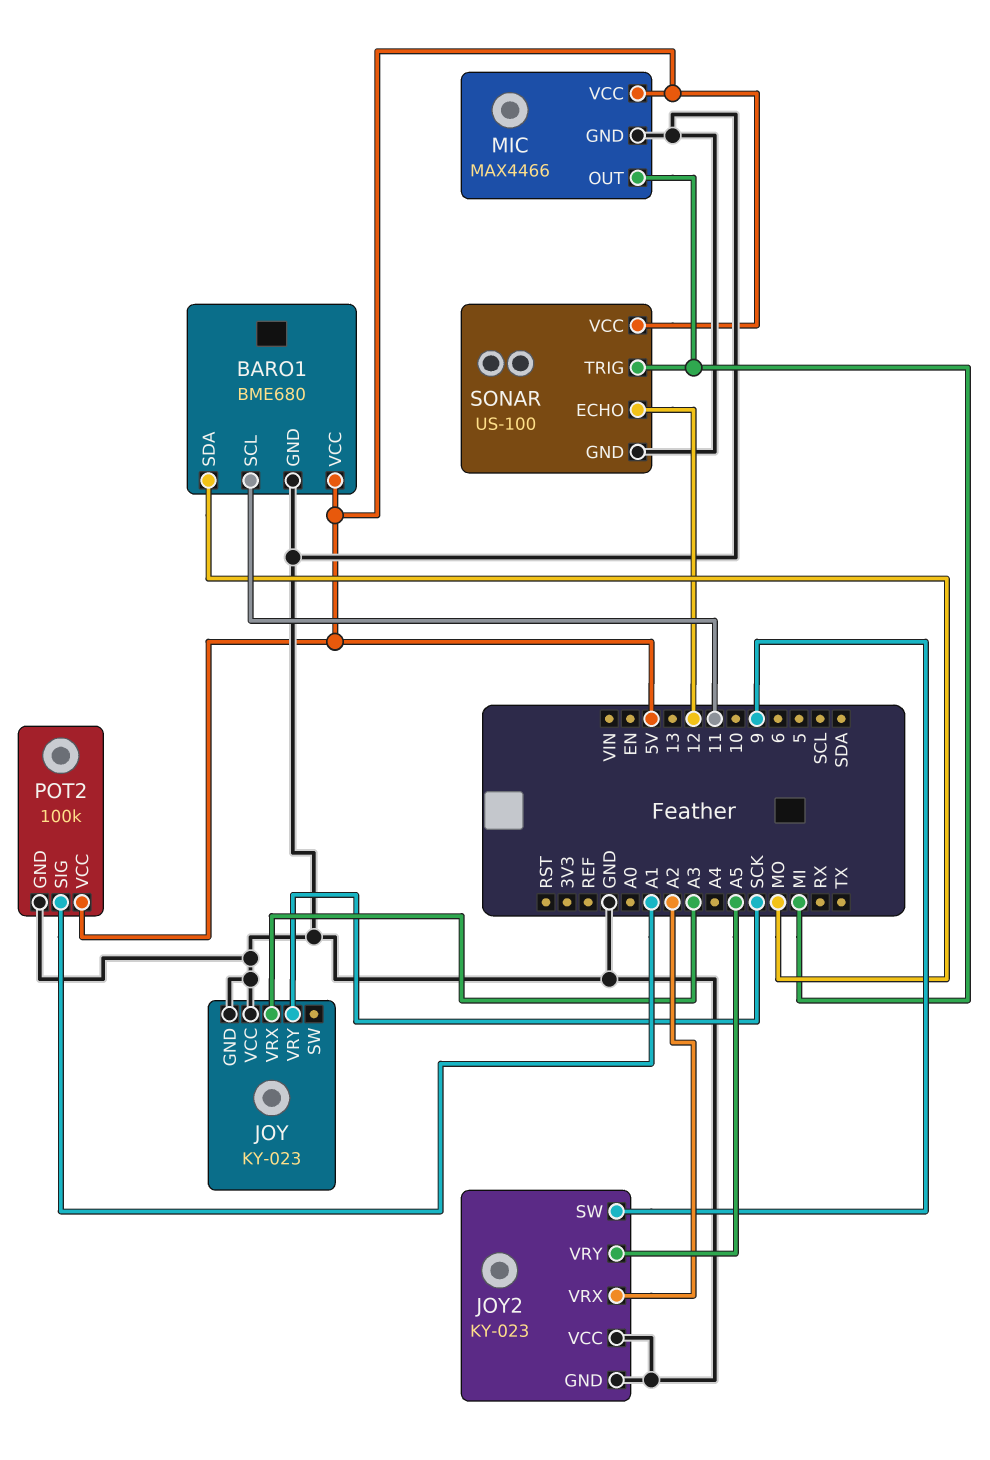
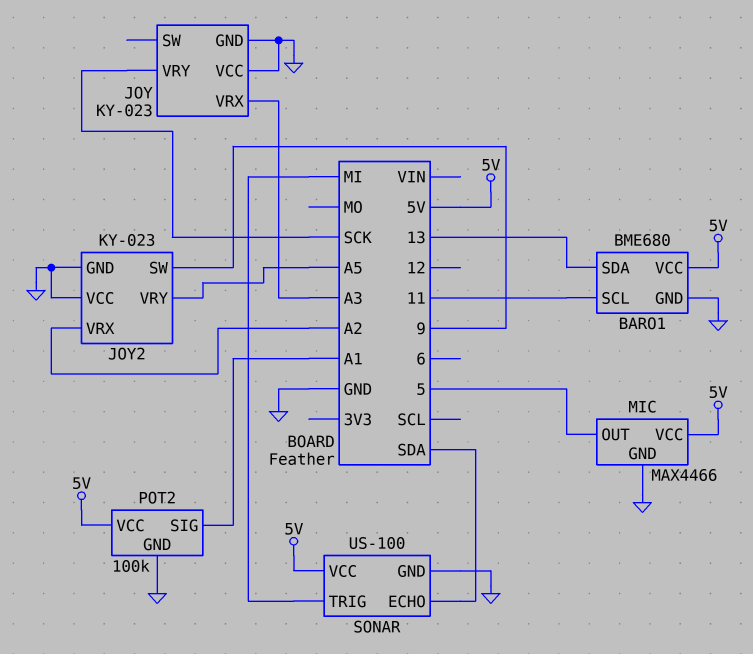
BARO1 pin SDA: MO -> 13
MIC pin OUT: MI -> 5
SONAR pin ECHO: 12 -> SDA

